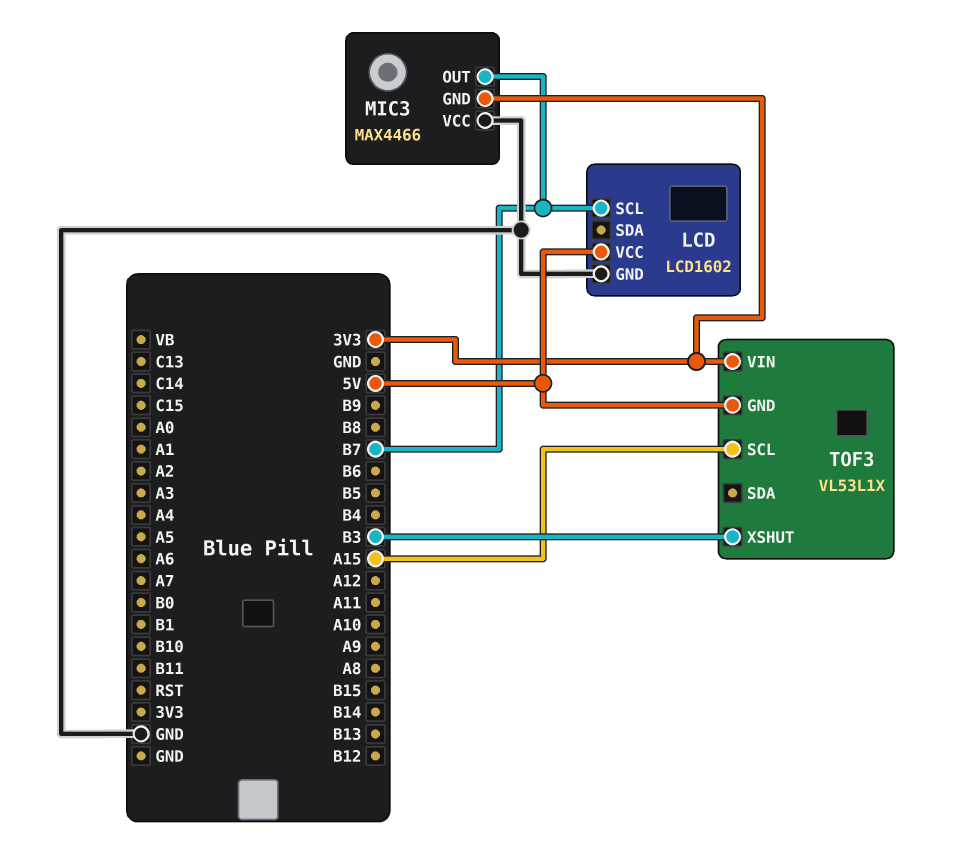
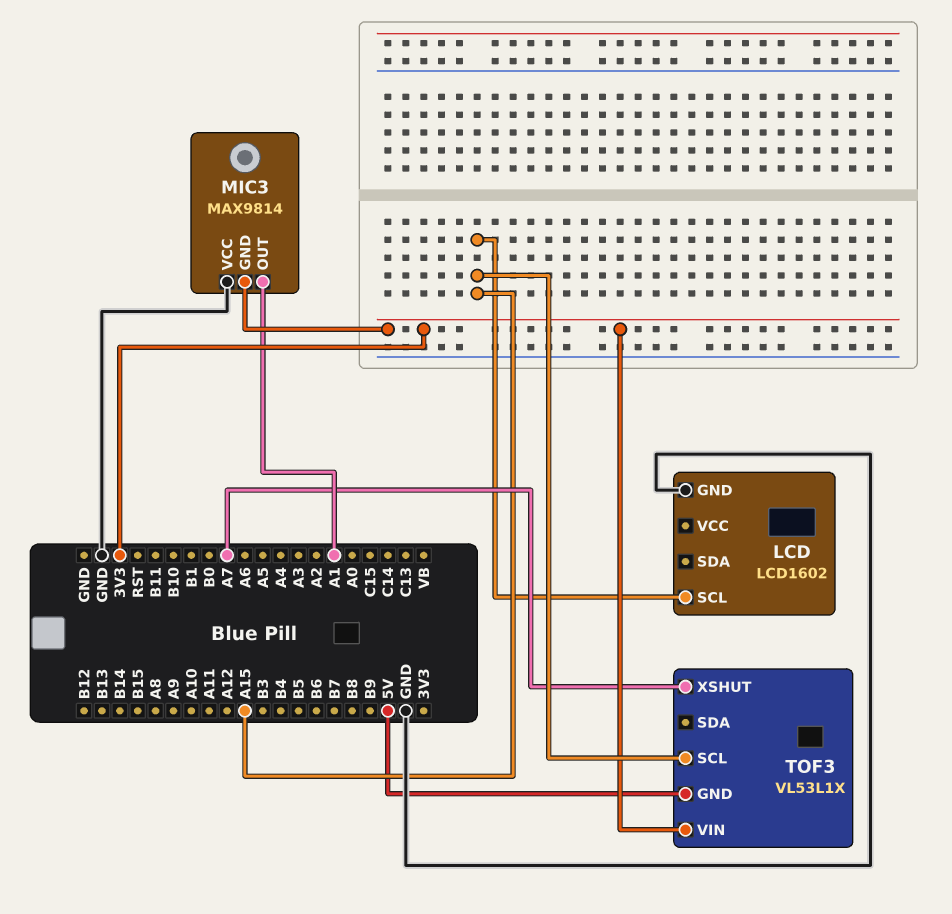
LCD pin SCL: B7 -> A15
LCD pin VCC: 5V -> none
MIC3: MAX4466 -> MAX9814
MIC3 pin OUT: B7 -> A1
TOF3 pin XSHUT: B3 -> A7

